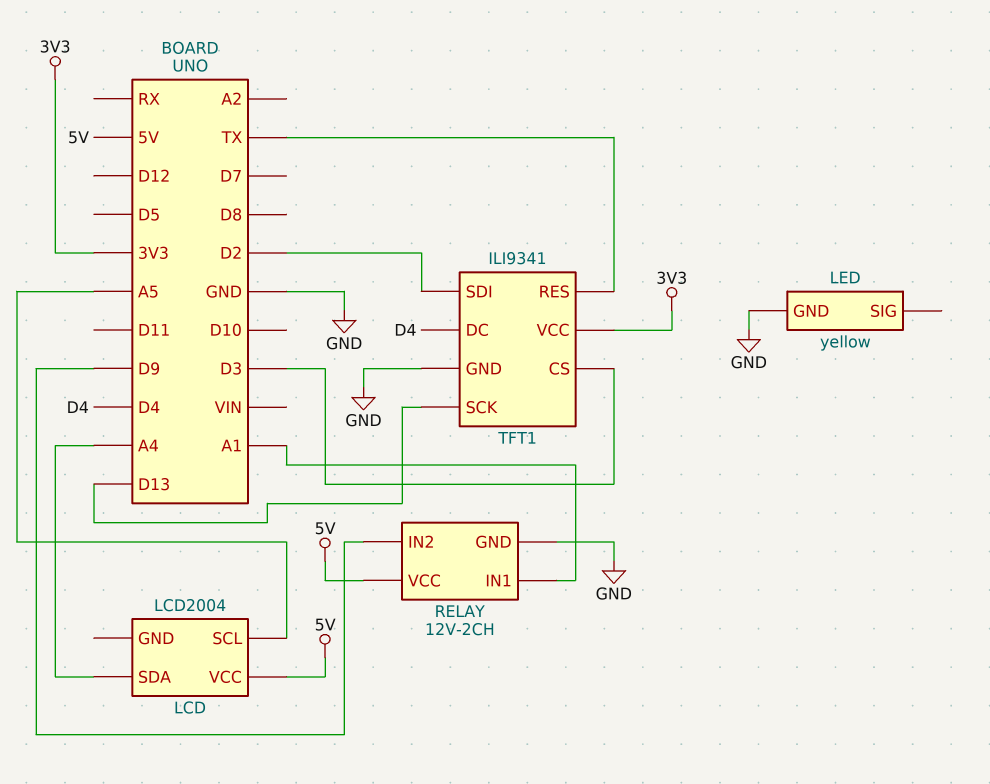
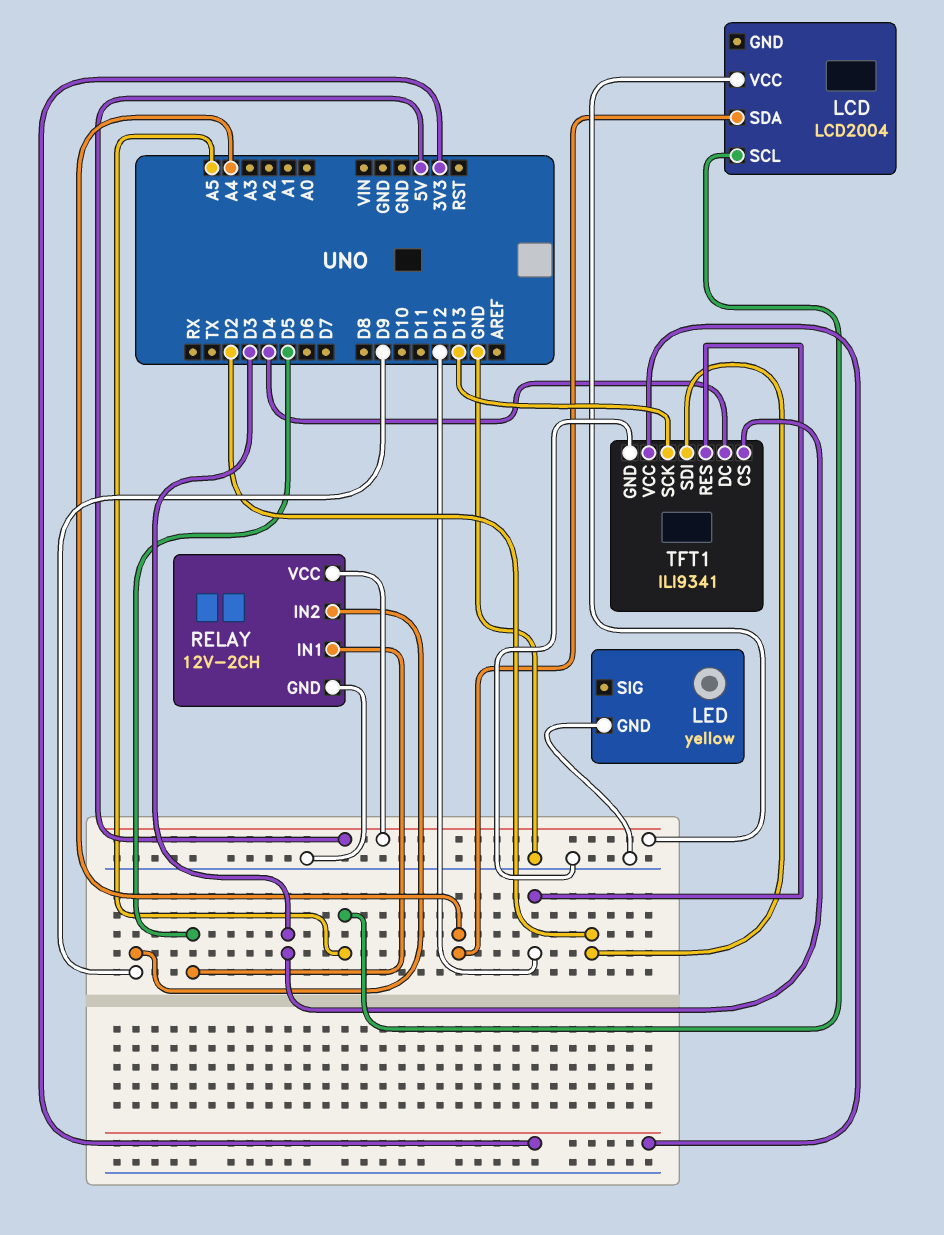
RELAY pin IN1: A1 -> D5
TFT1 pin RES: TX -> D12

